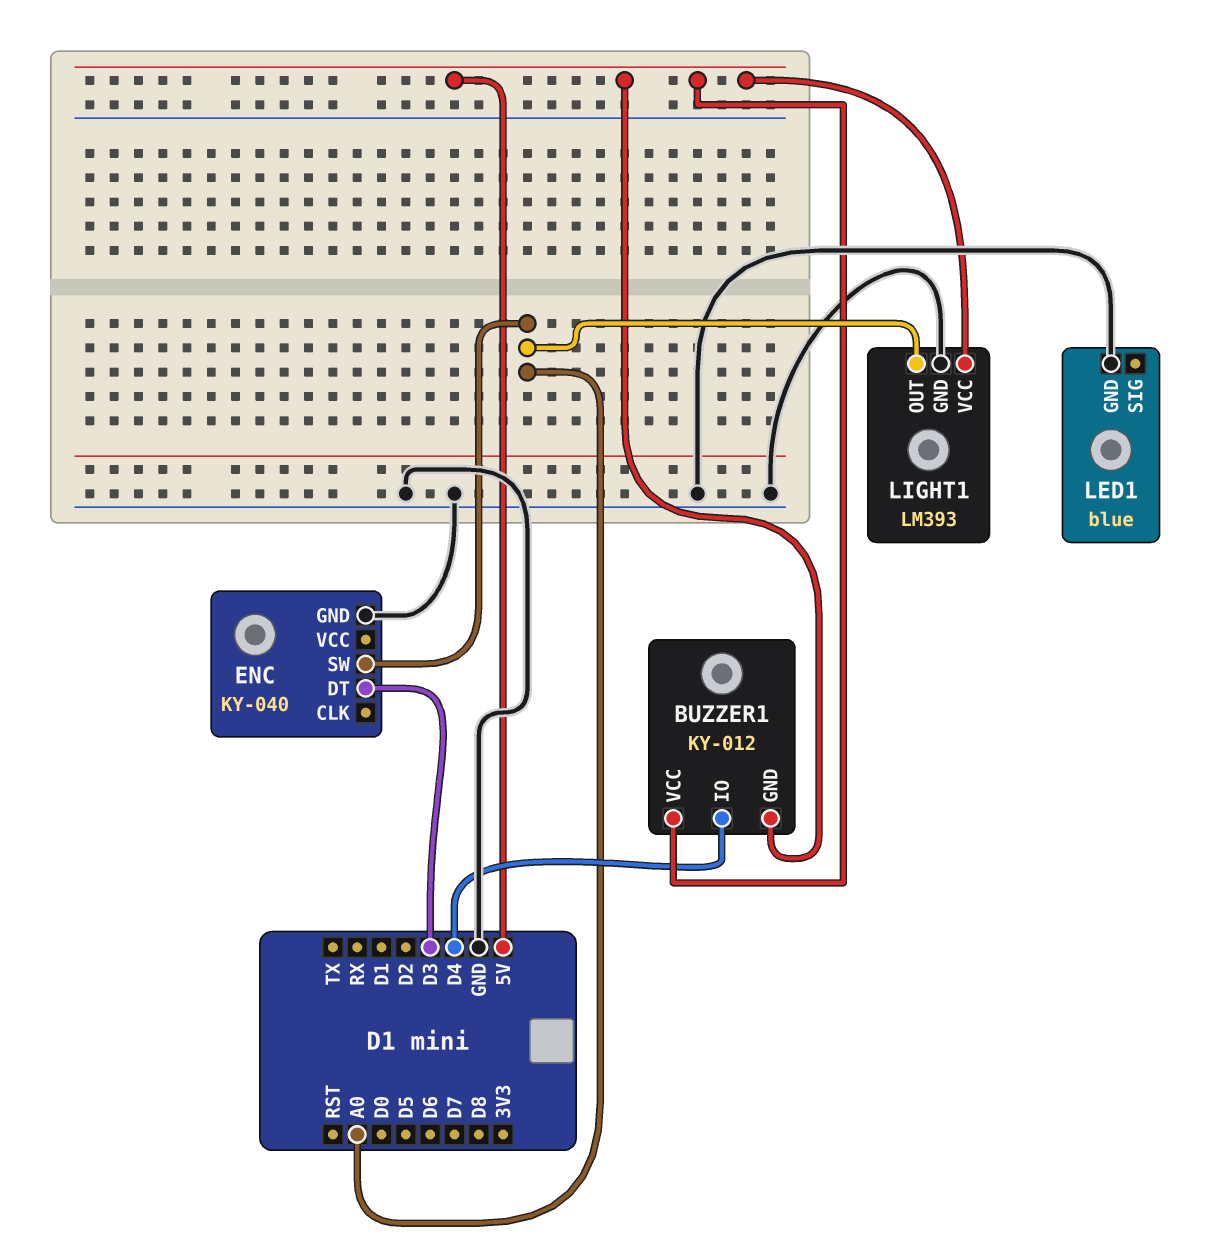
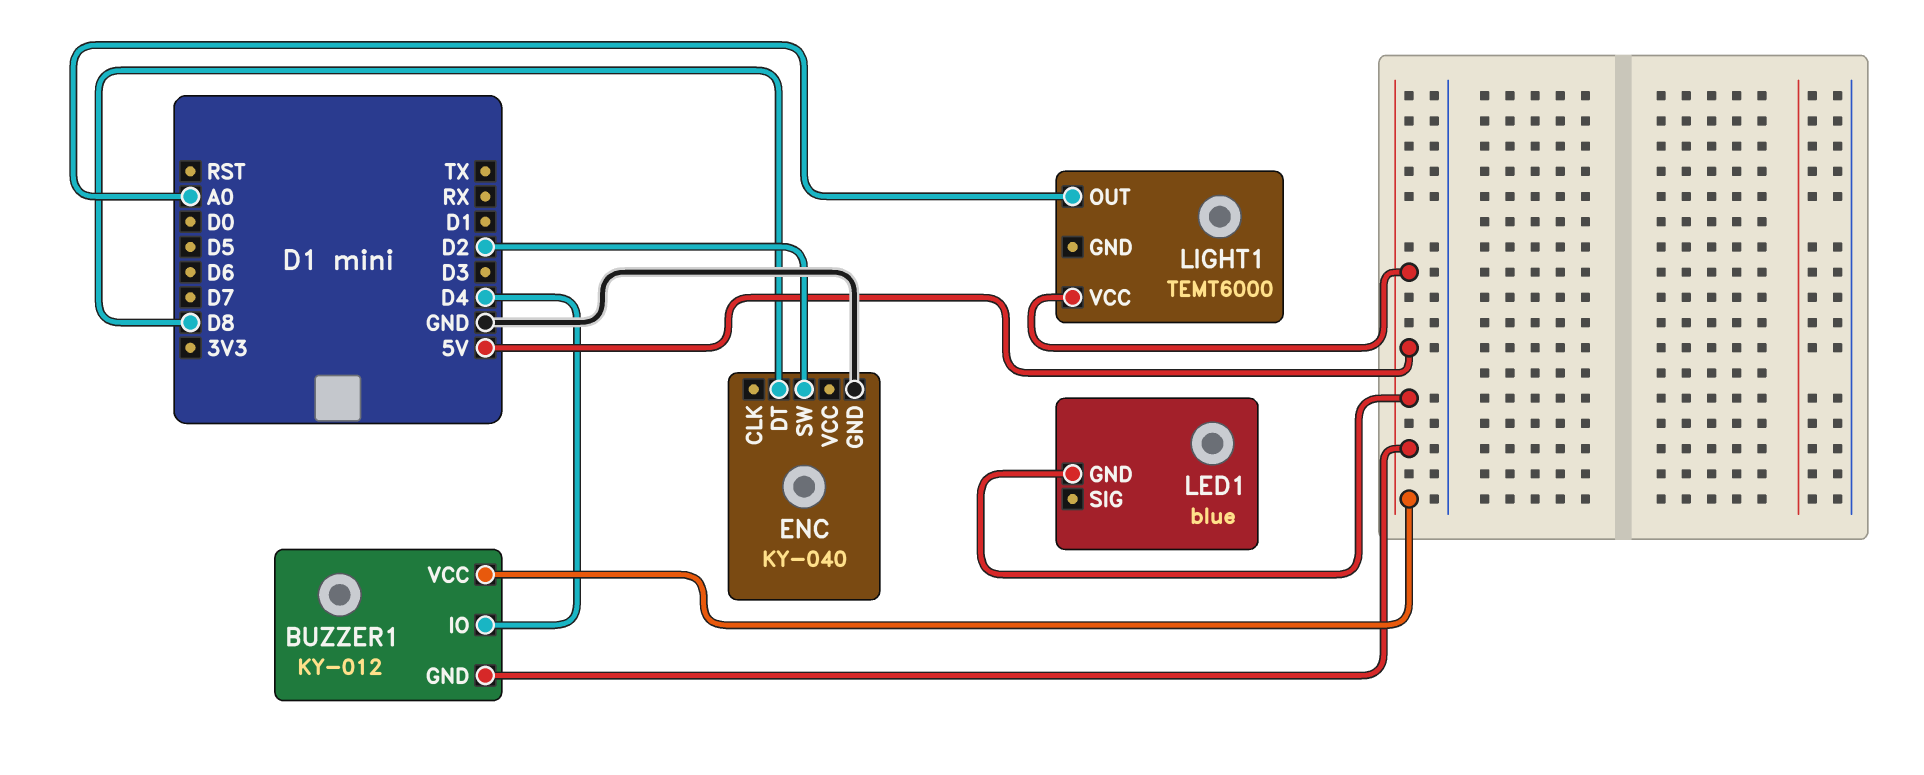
ENC pin DT: D3 -> D8
ENC pin SW: A0 -> D2
LED1 pin GND: GND -> 5V
LIGHT1: LM393 -> TEMT6000
LIGHT1 pin GND: GND -> none

